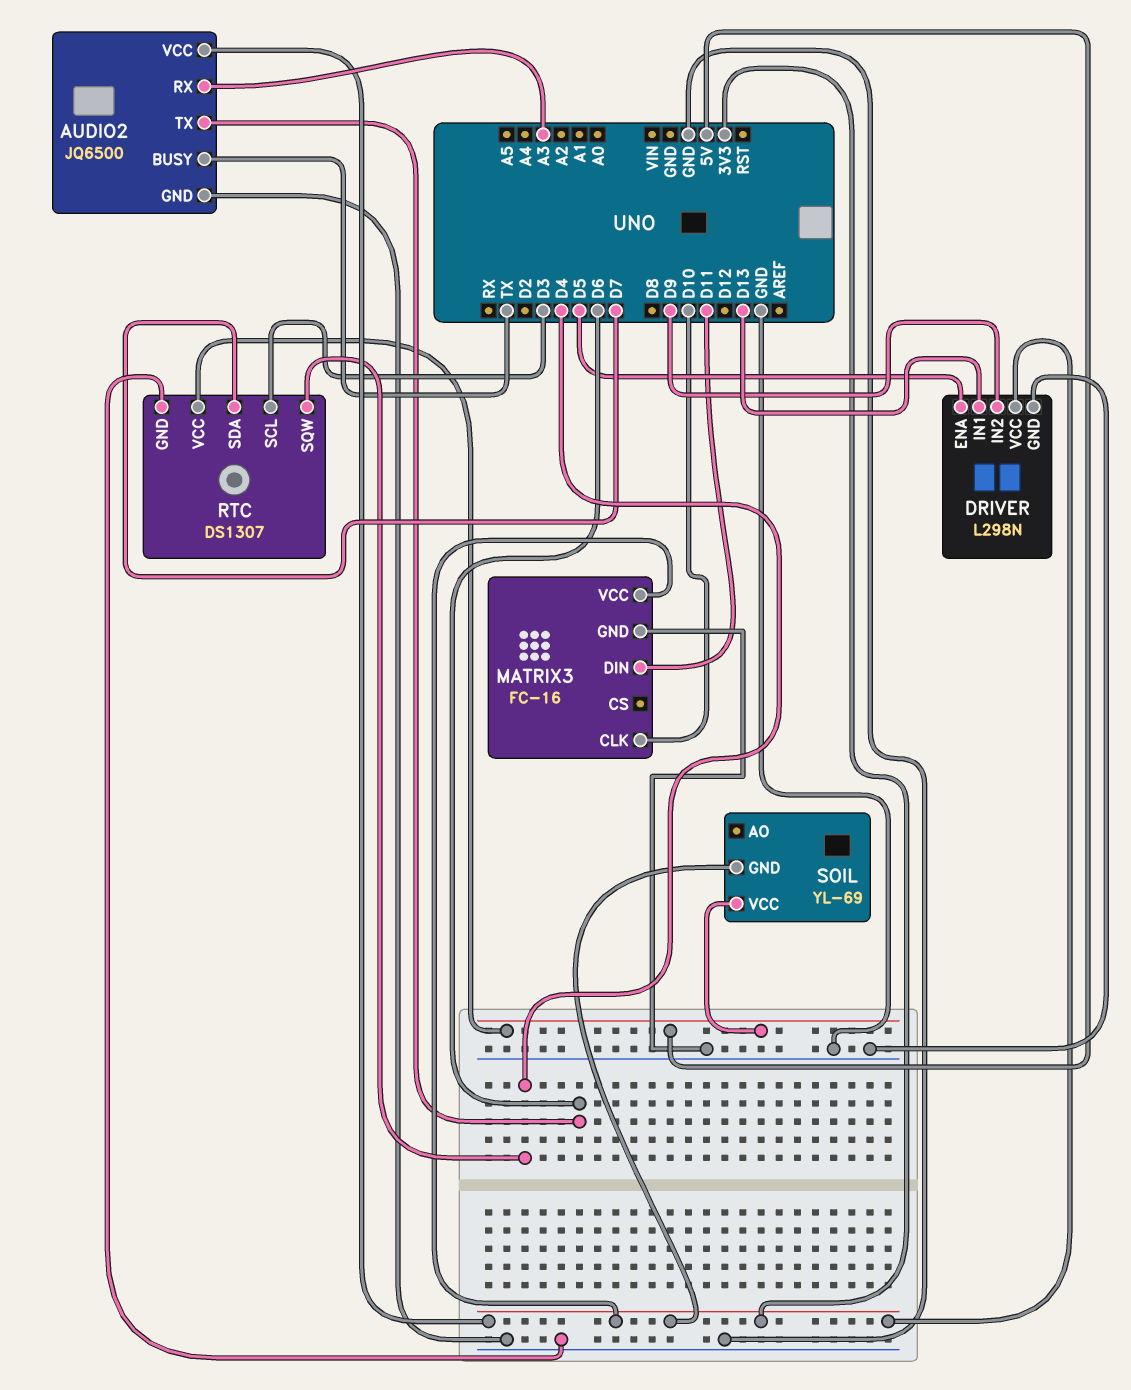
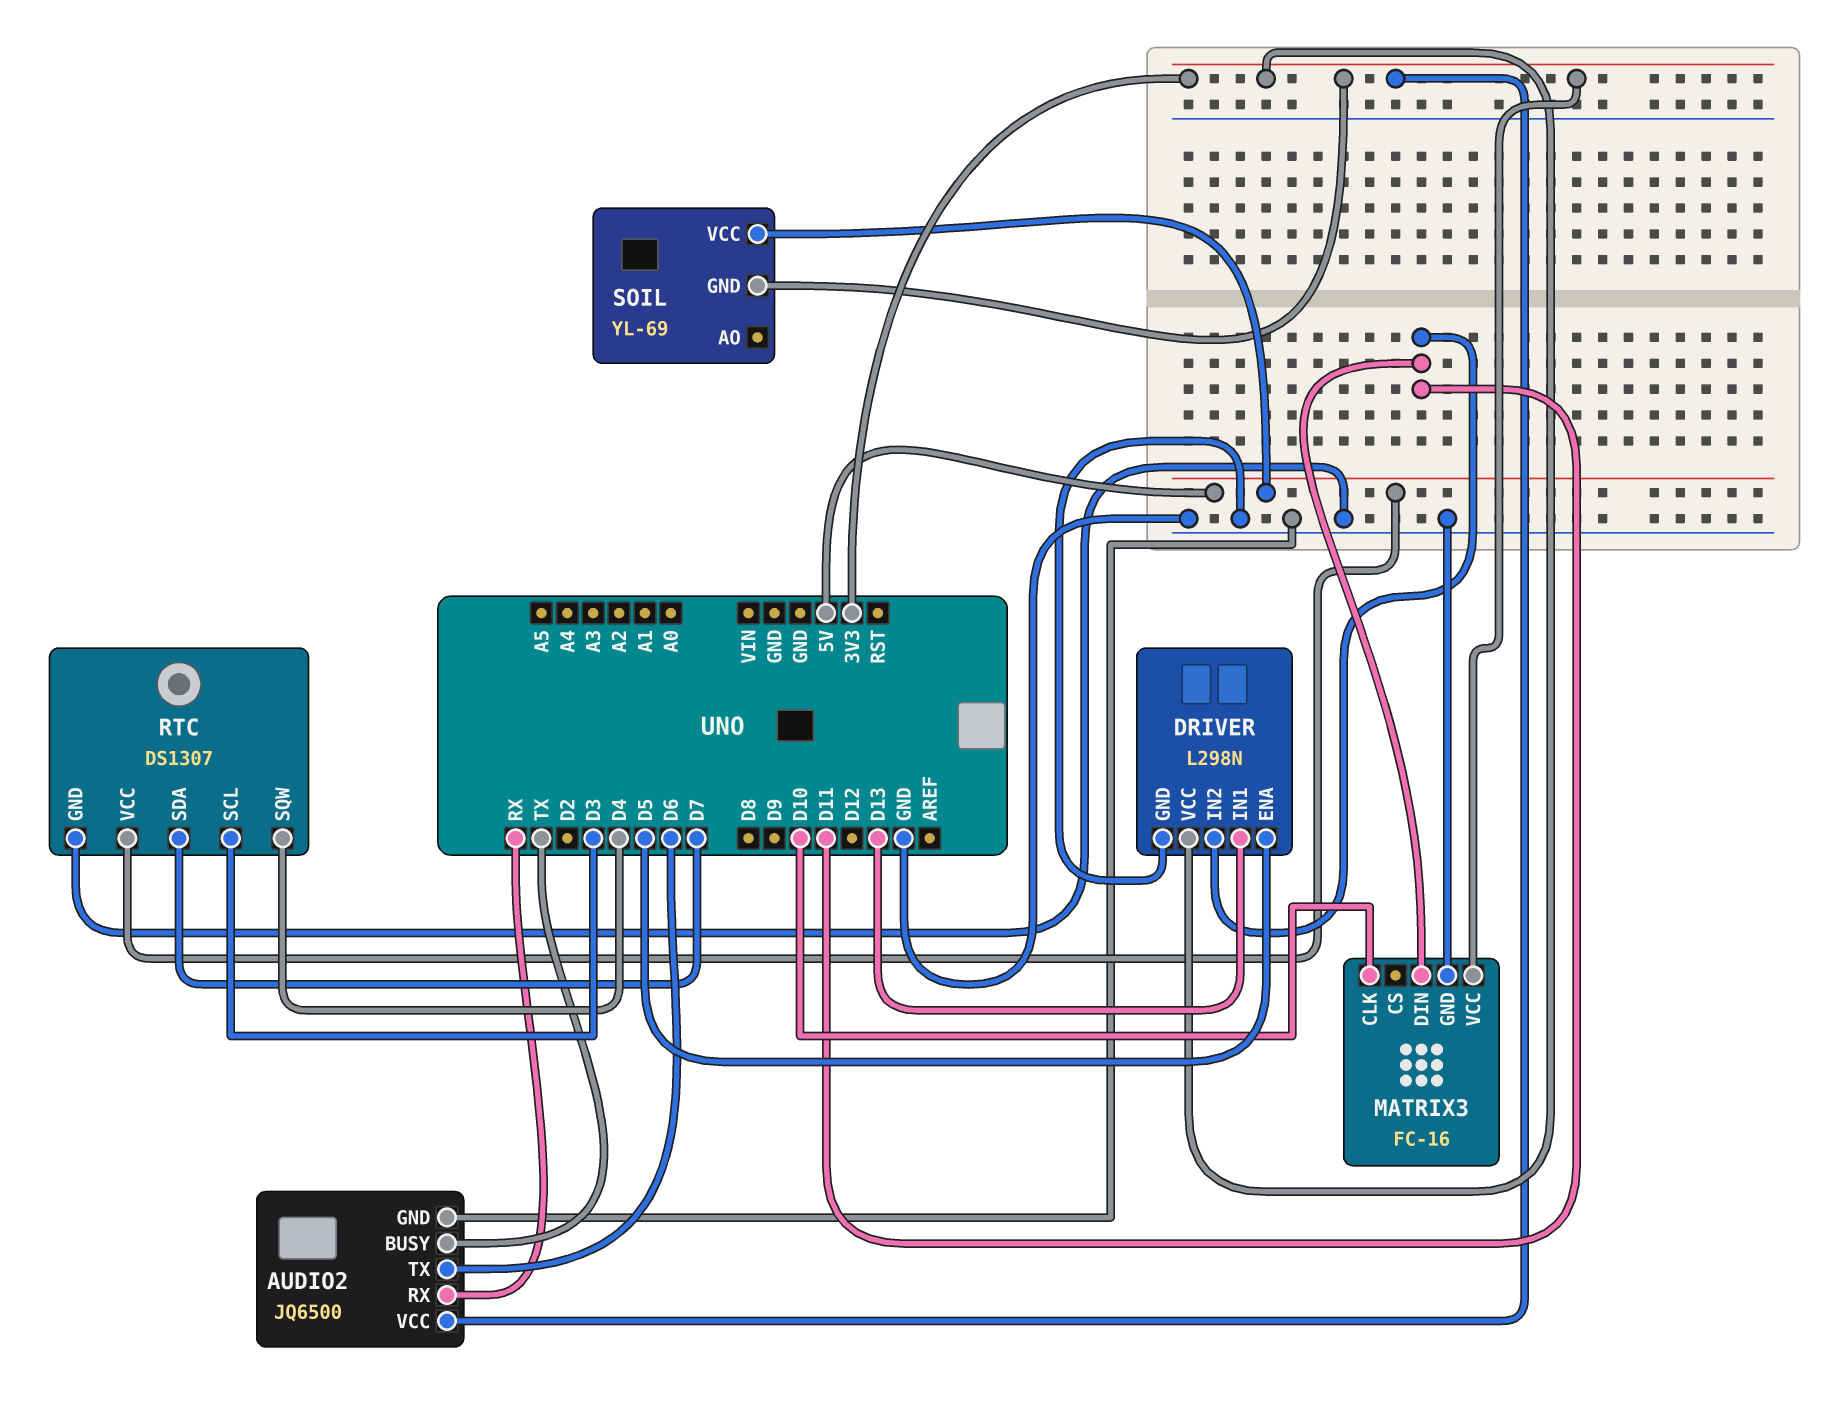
AUDIO2 pin RX: A3 -> RX
DRIVER pin IN2: D9 -> D11

